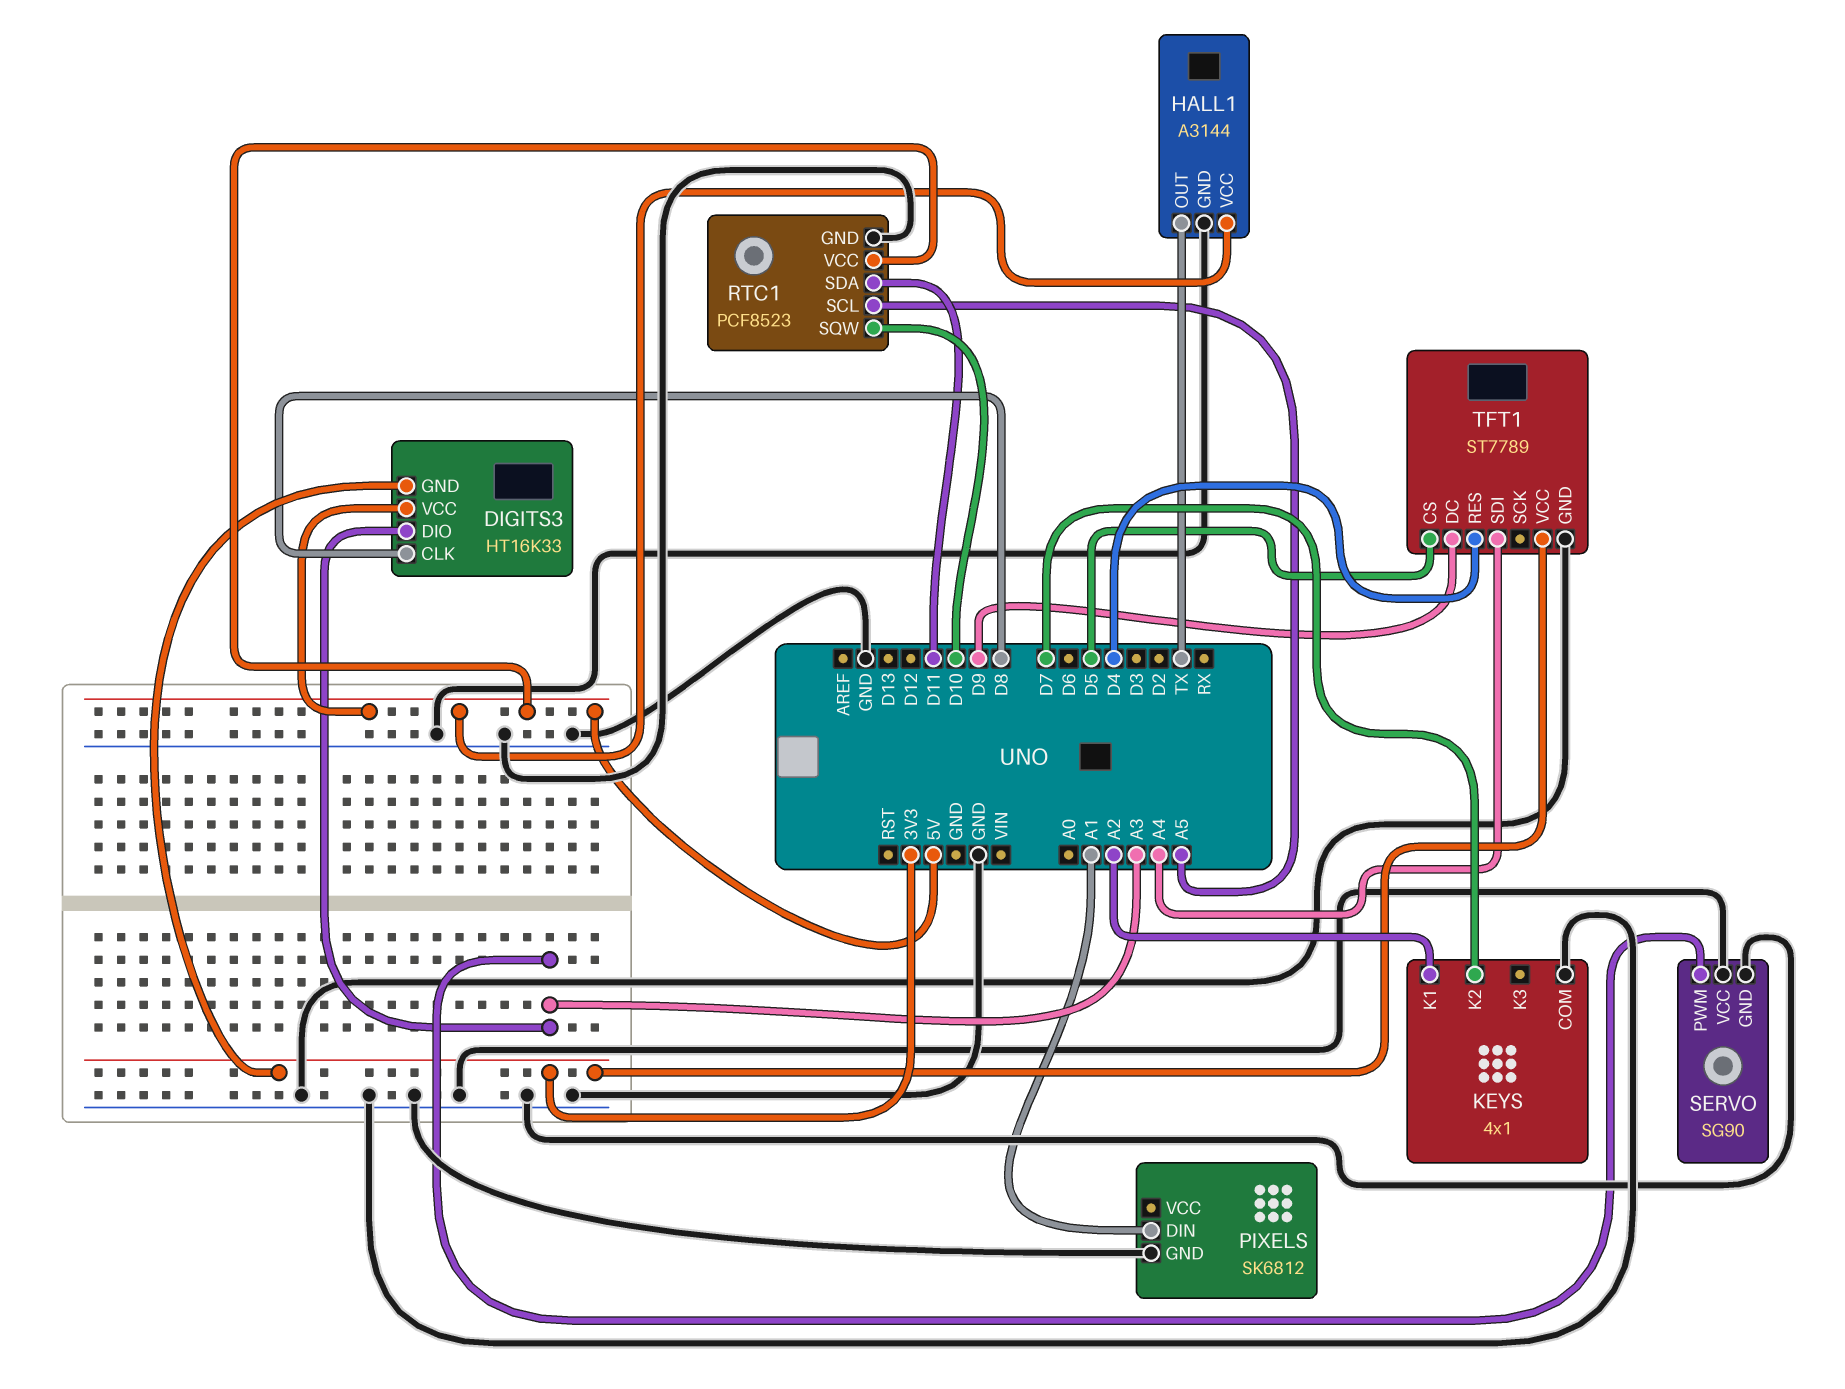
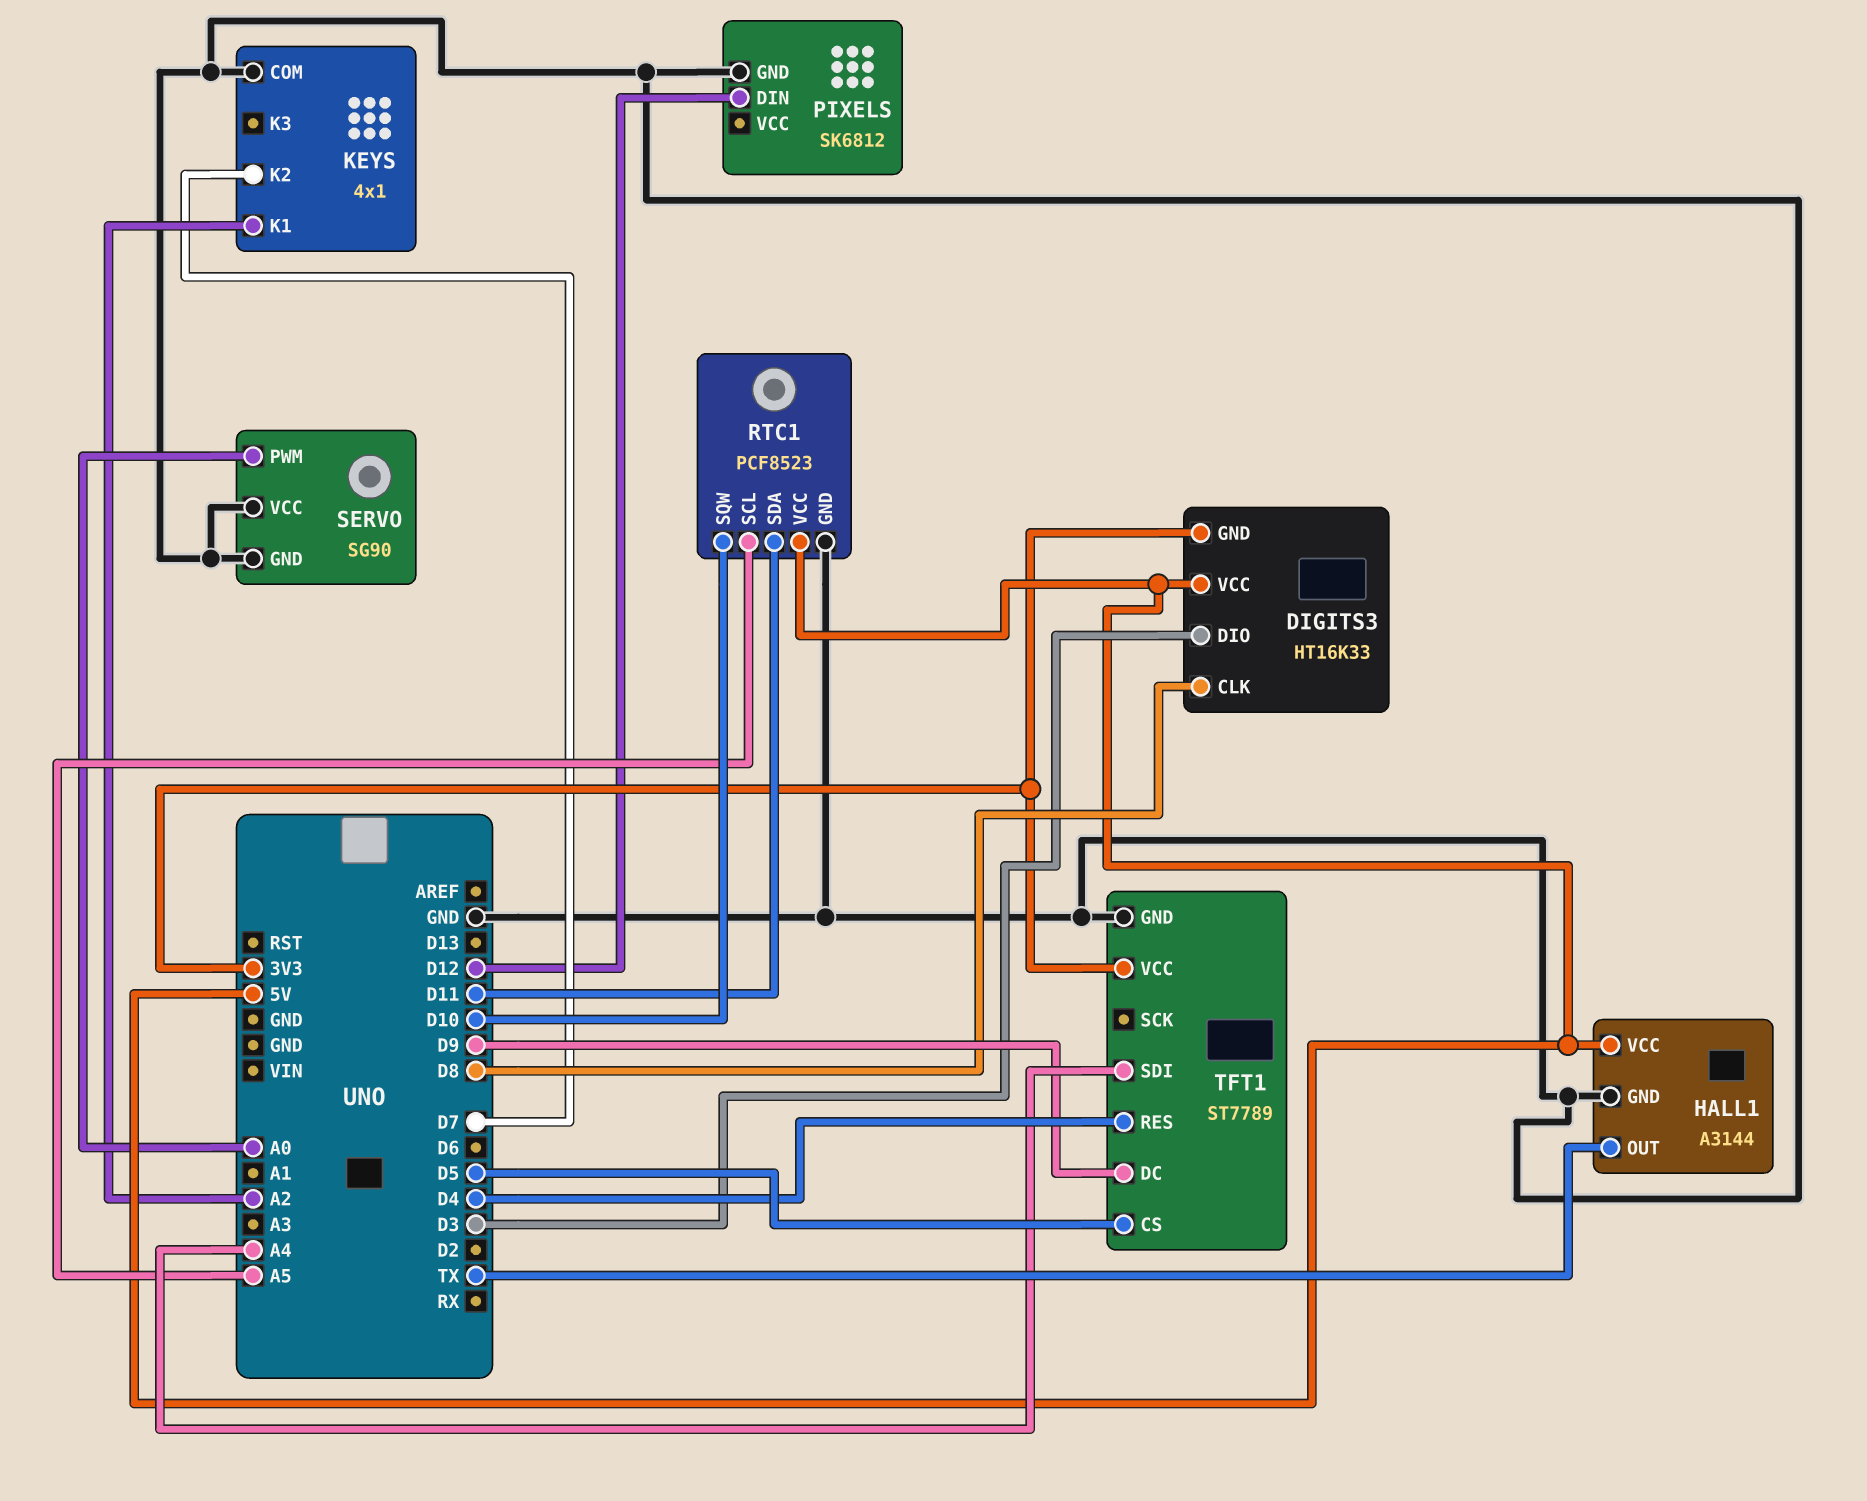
DIGITS3 pin DIO: A3 -> D3
PIXELS pin DIN: A1 -> D12
SERVO pin PWM: A3 -> A0

